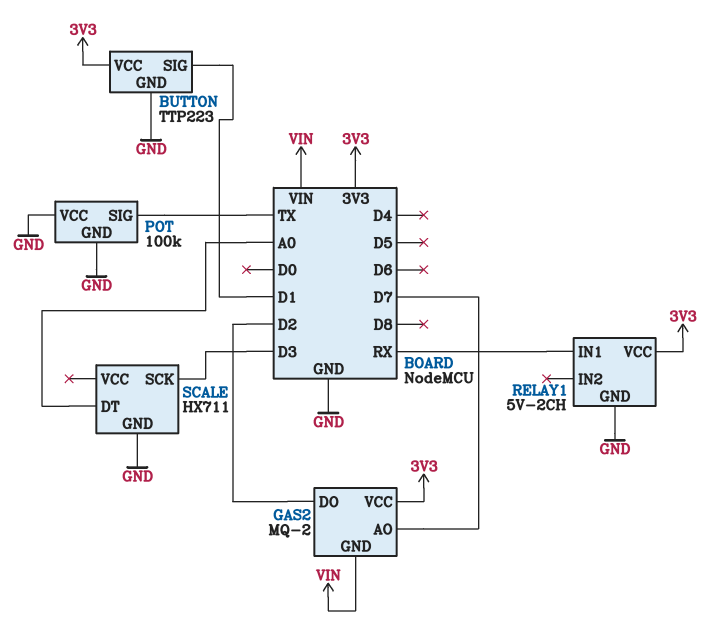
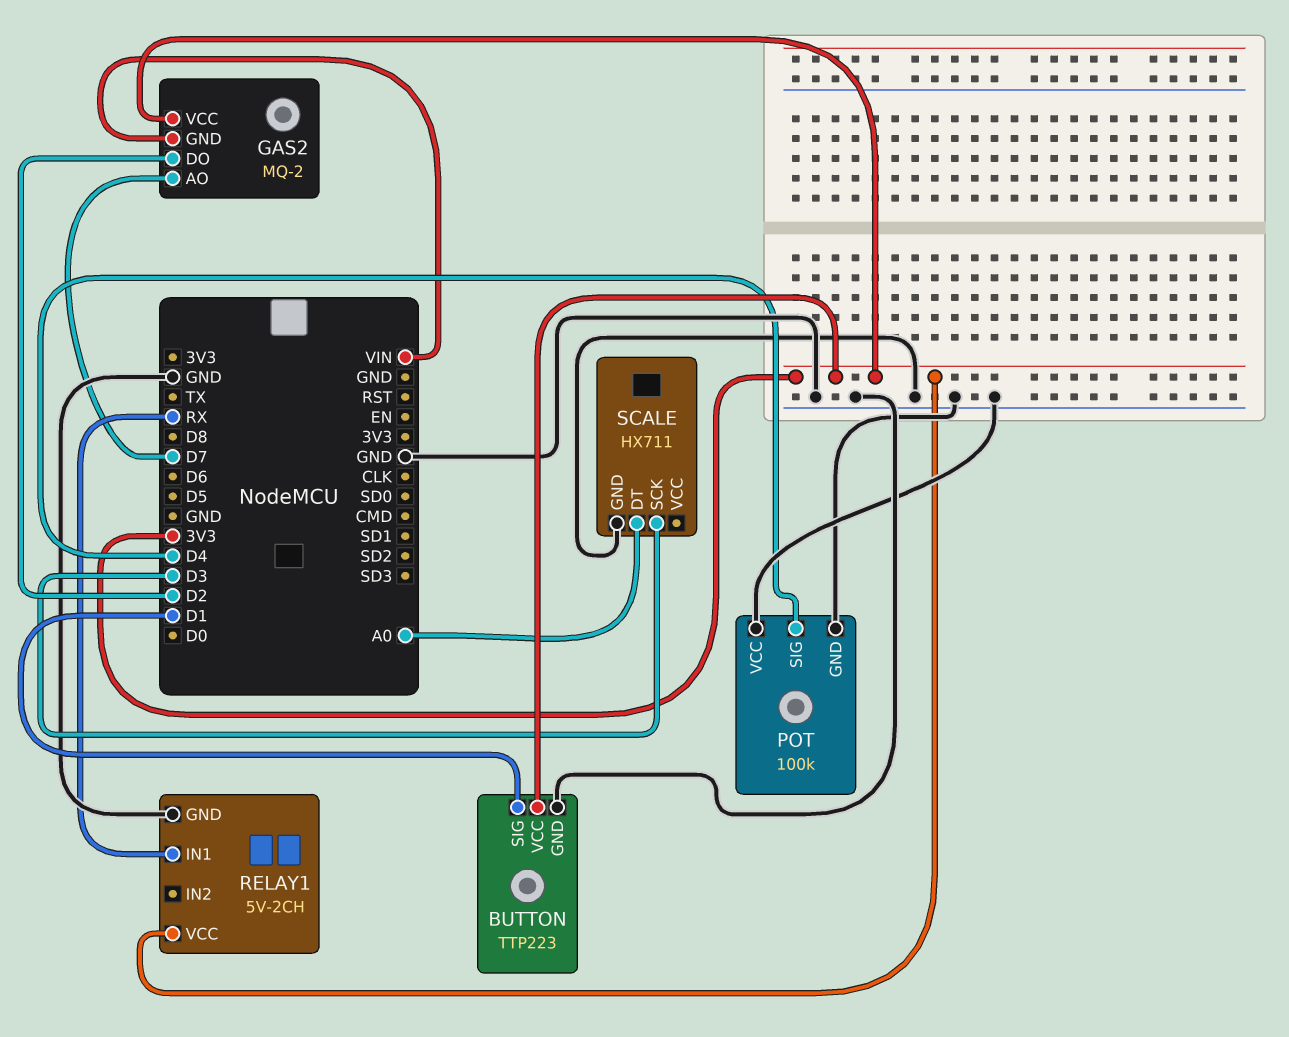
POT pin SIG: TX -> D4

